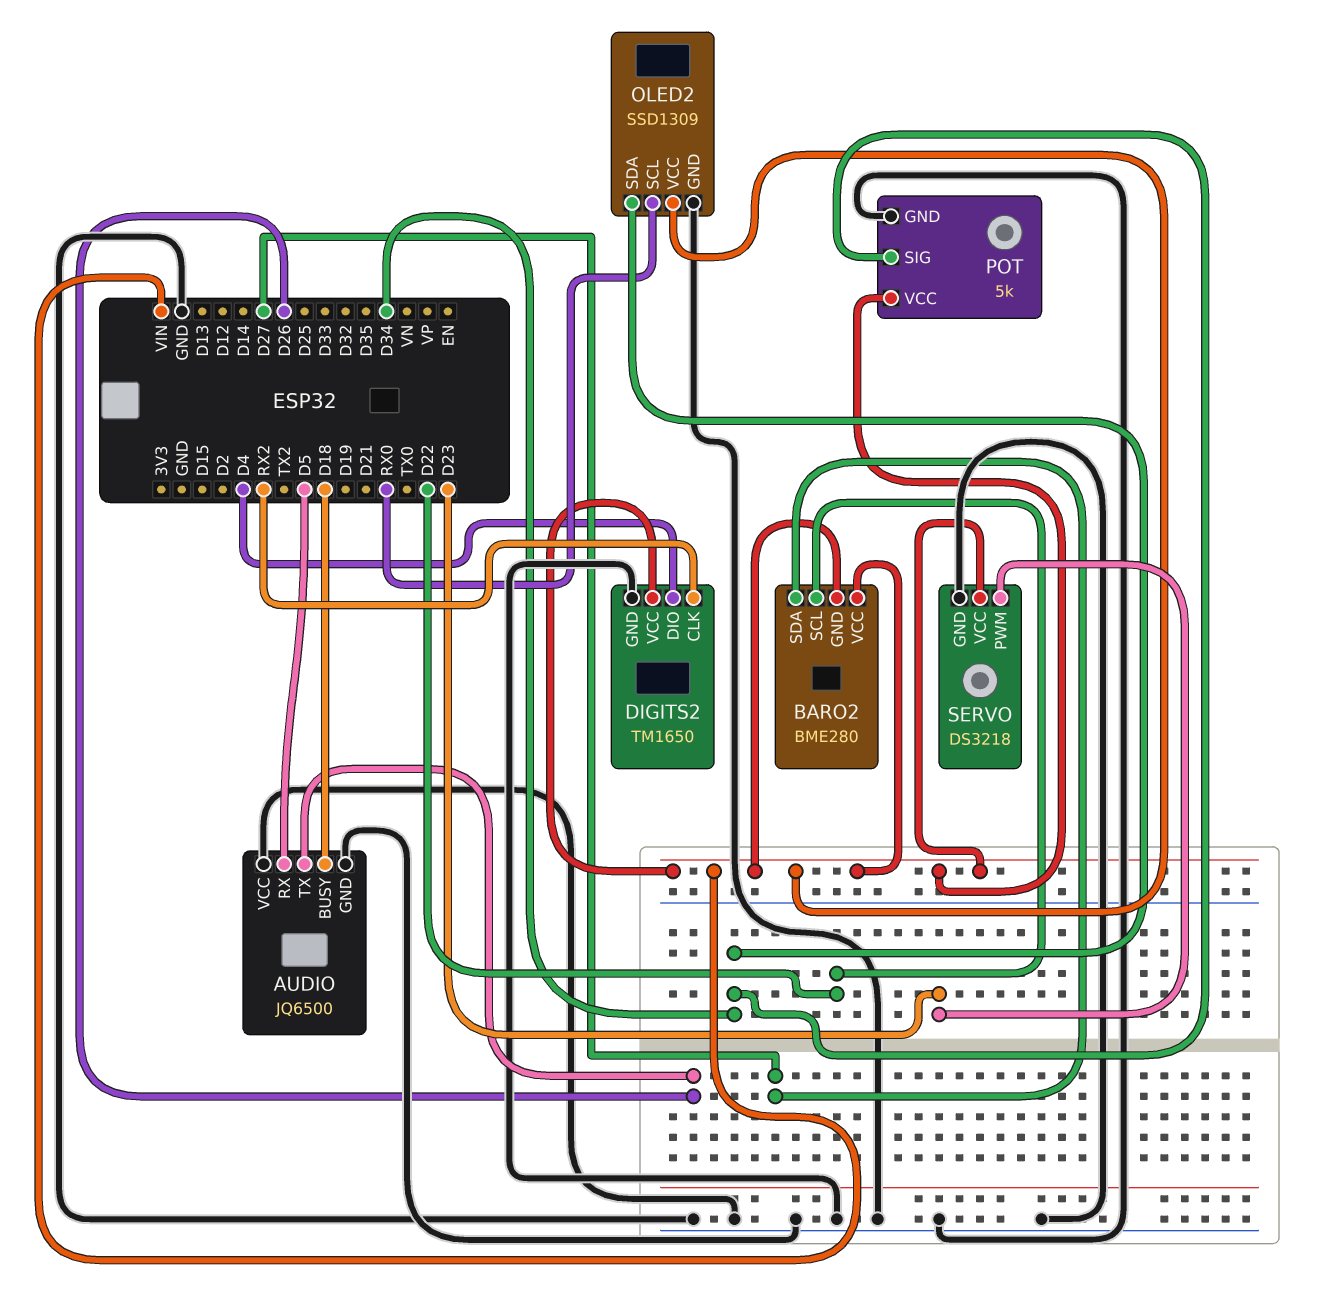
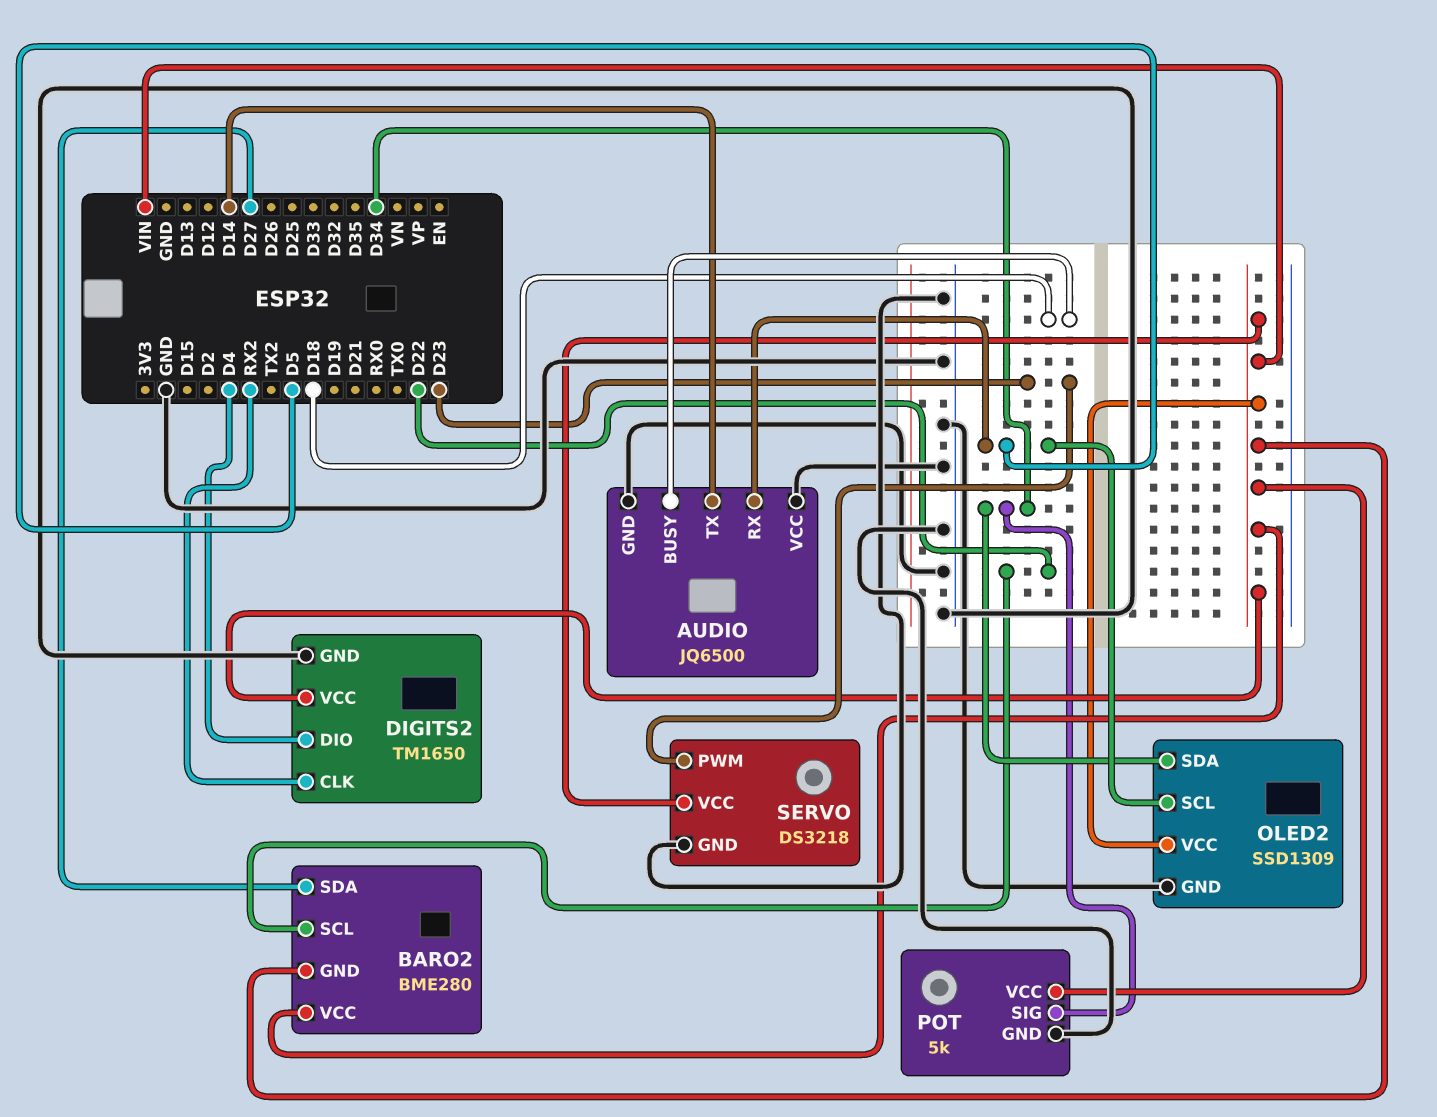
AUDIO pin TX: D26 -> D14
OLED2 pin SCL: RX0 -> D5

